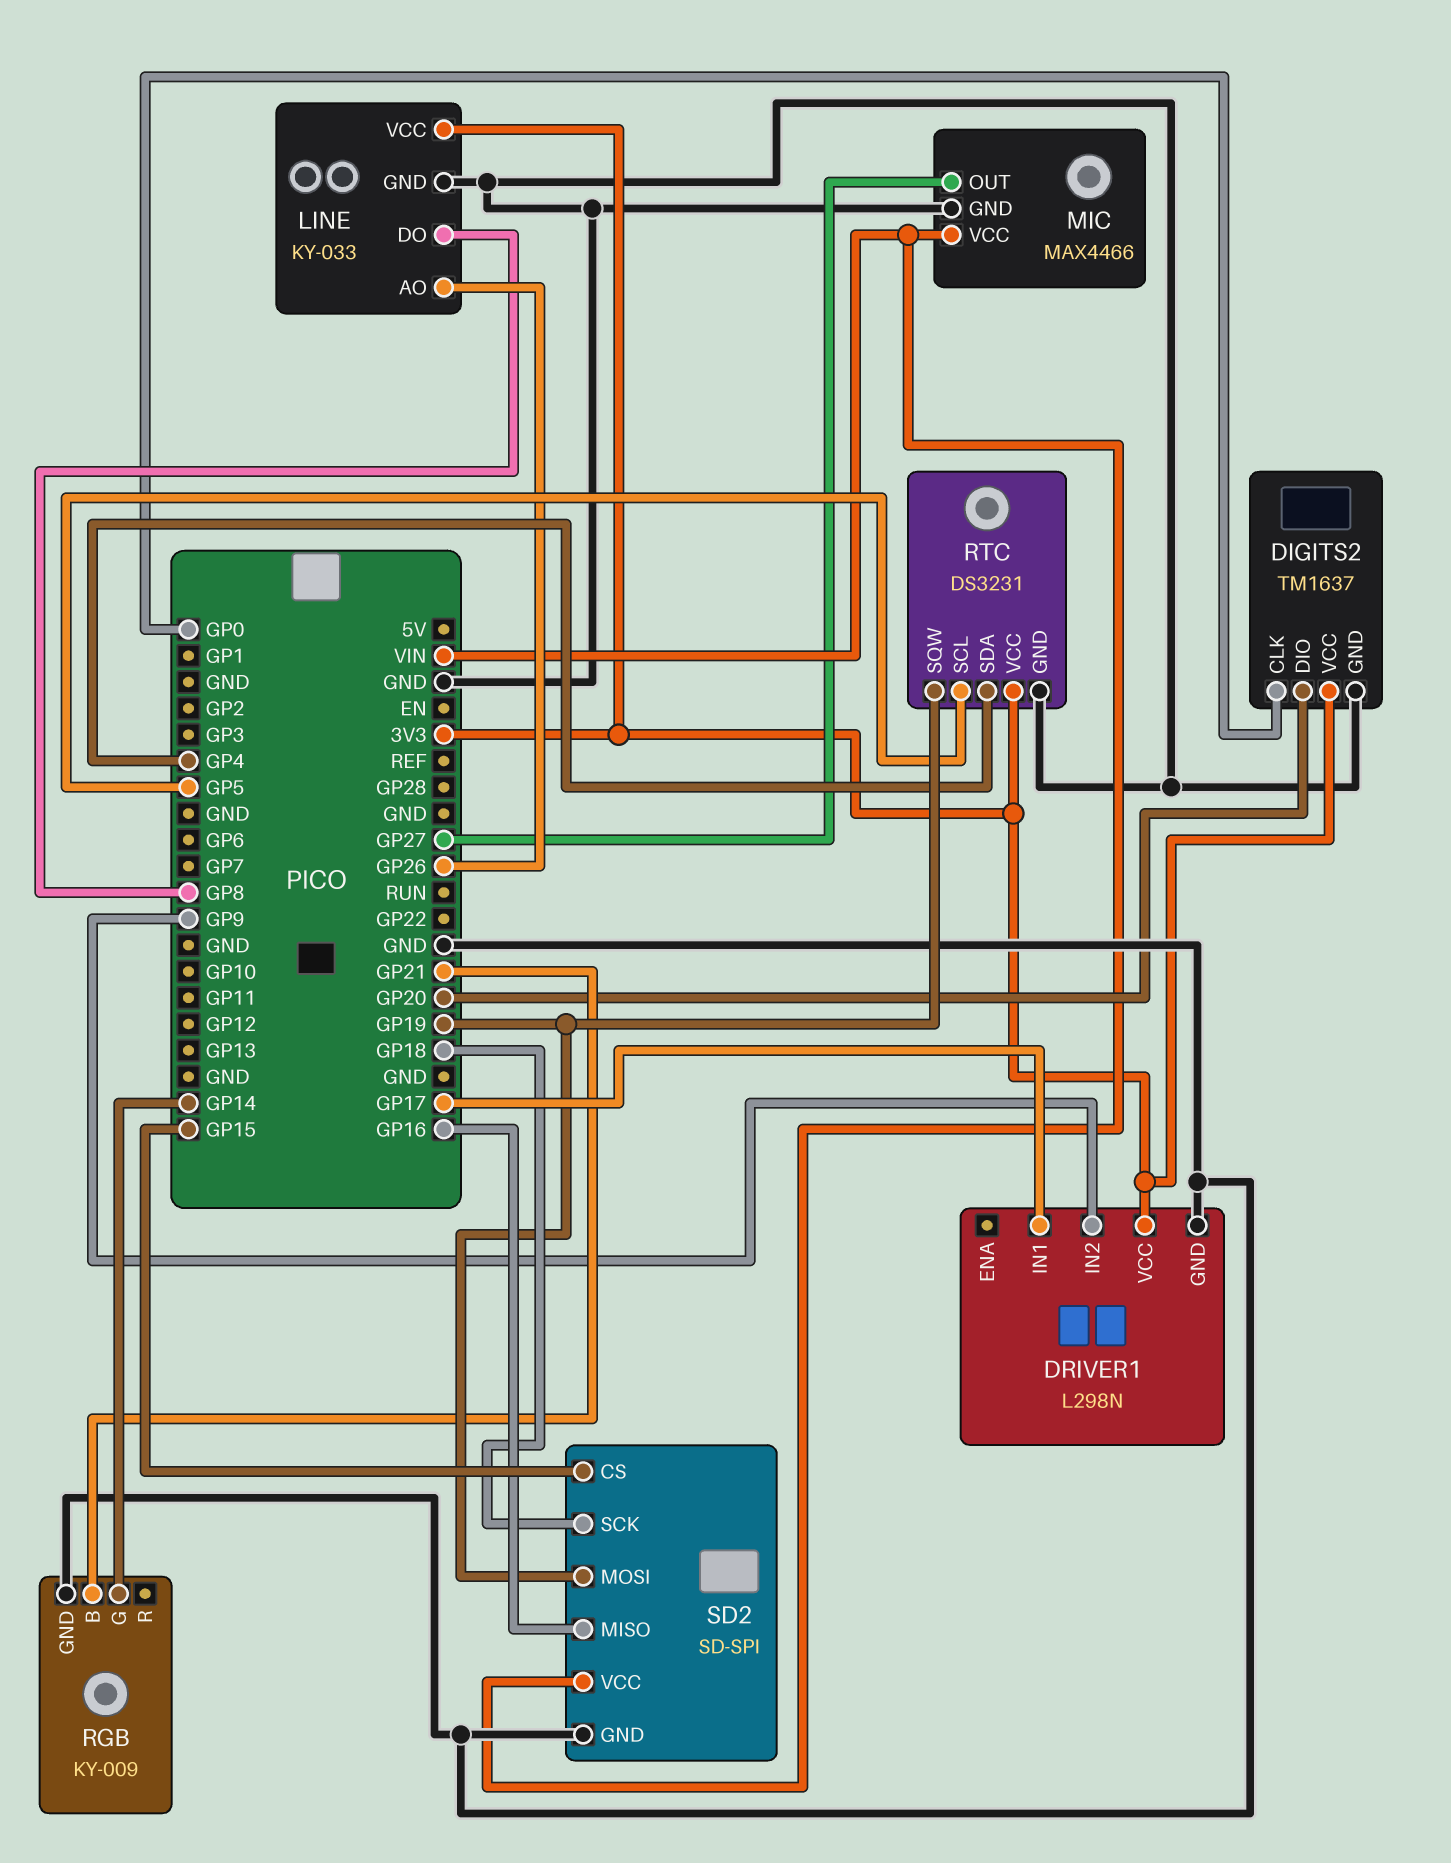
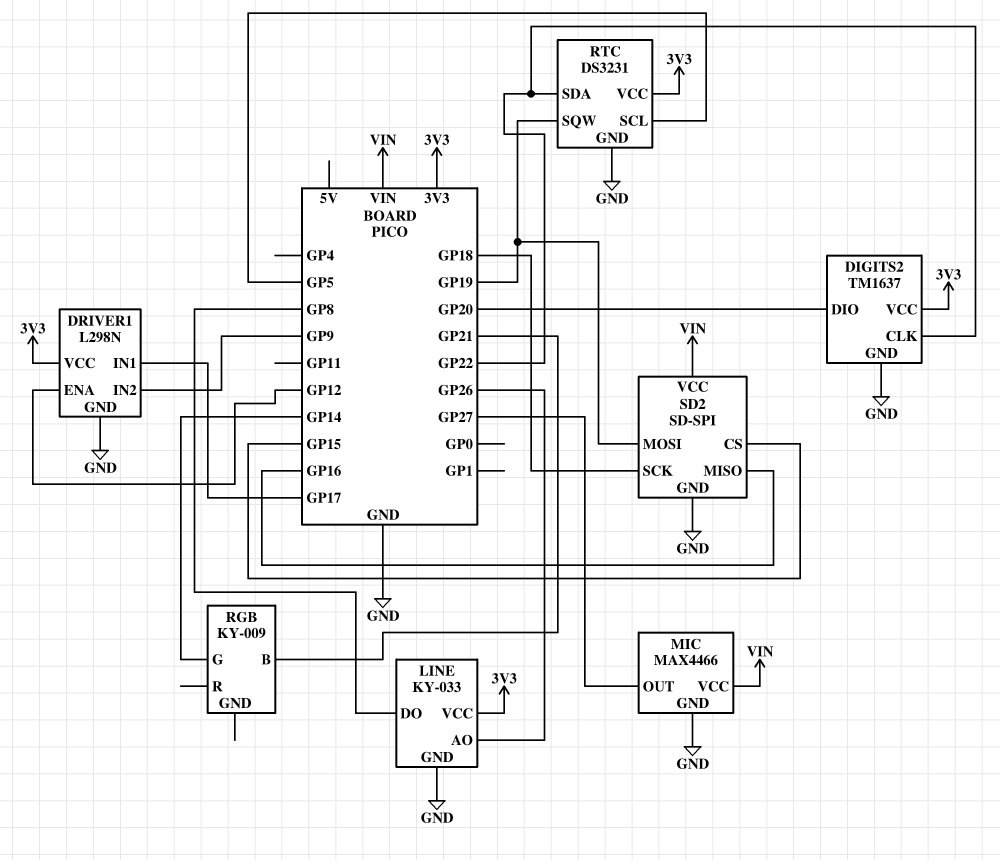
DIGITS2 pin CLK: GP0 -> GP22
DRIVER1 pin ENA: none -> GP12
RGB pin GND: GND -> none
RTC pin SDA: GP4 -> GP22

